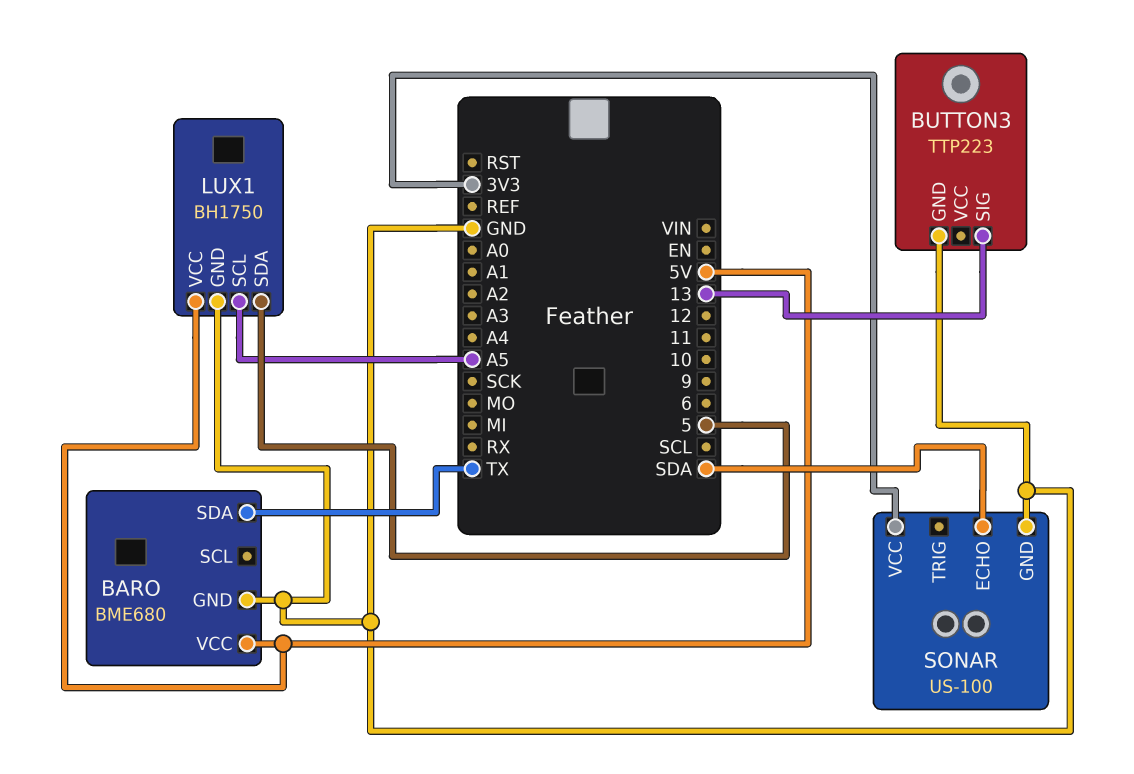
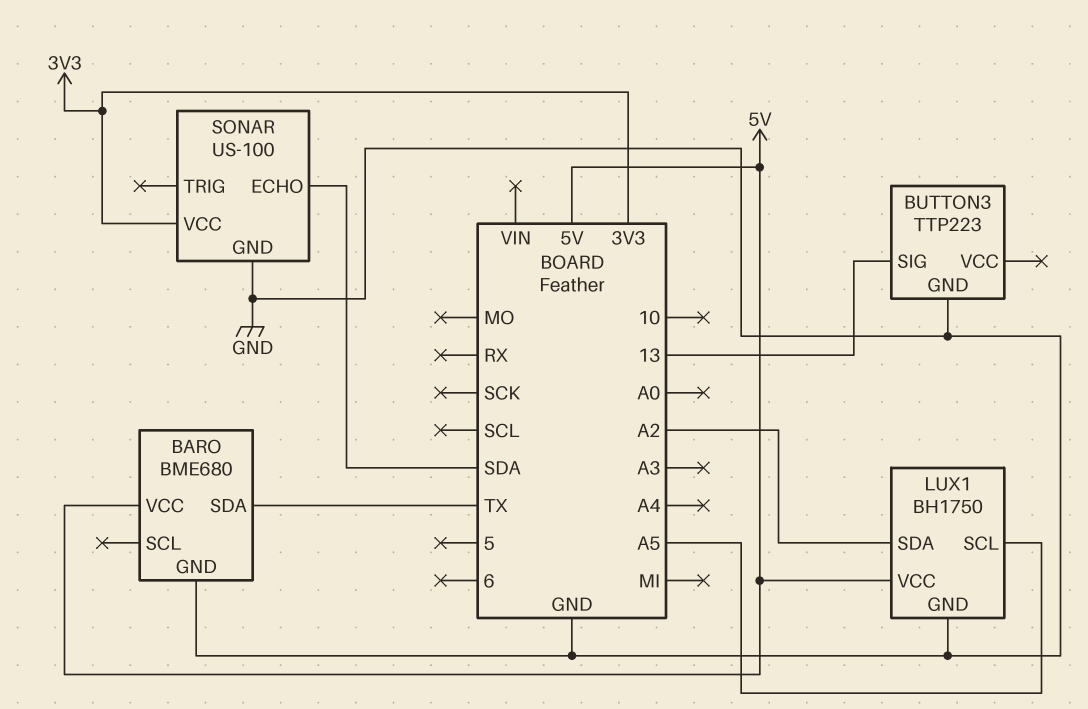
LUX1 pin SDA: 5 -> A2

